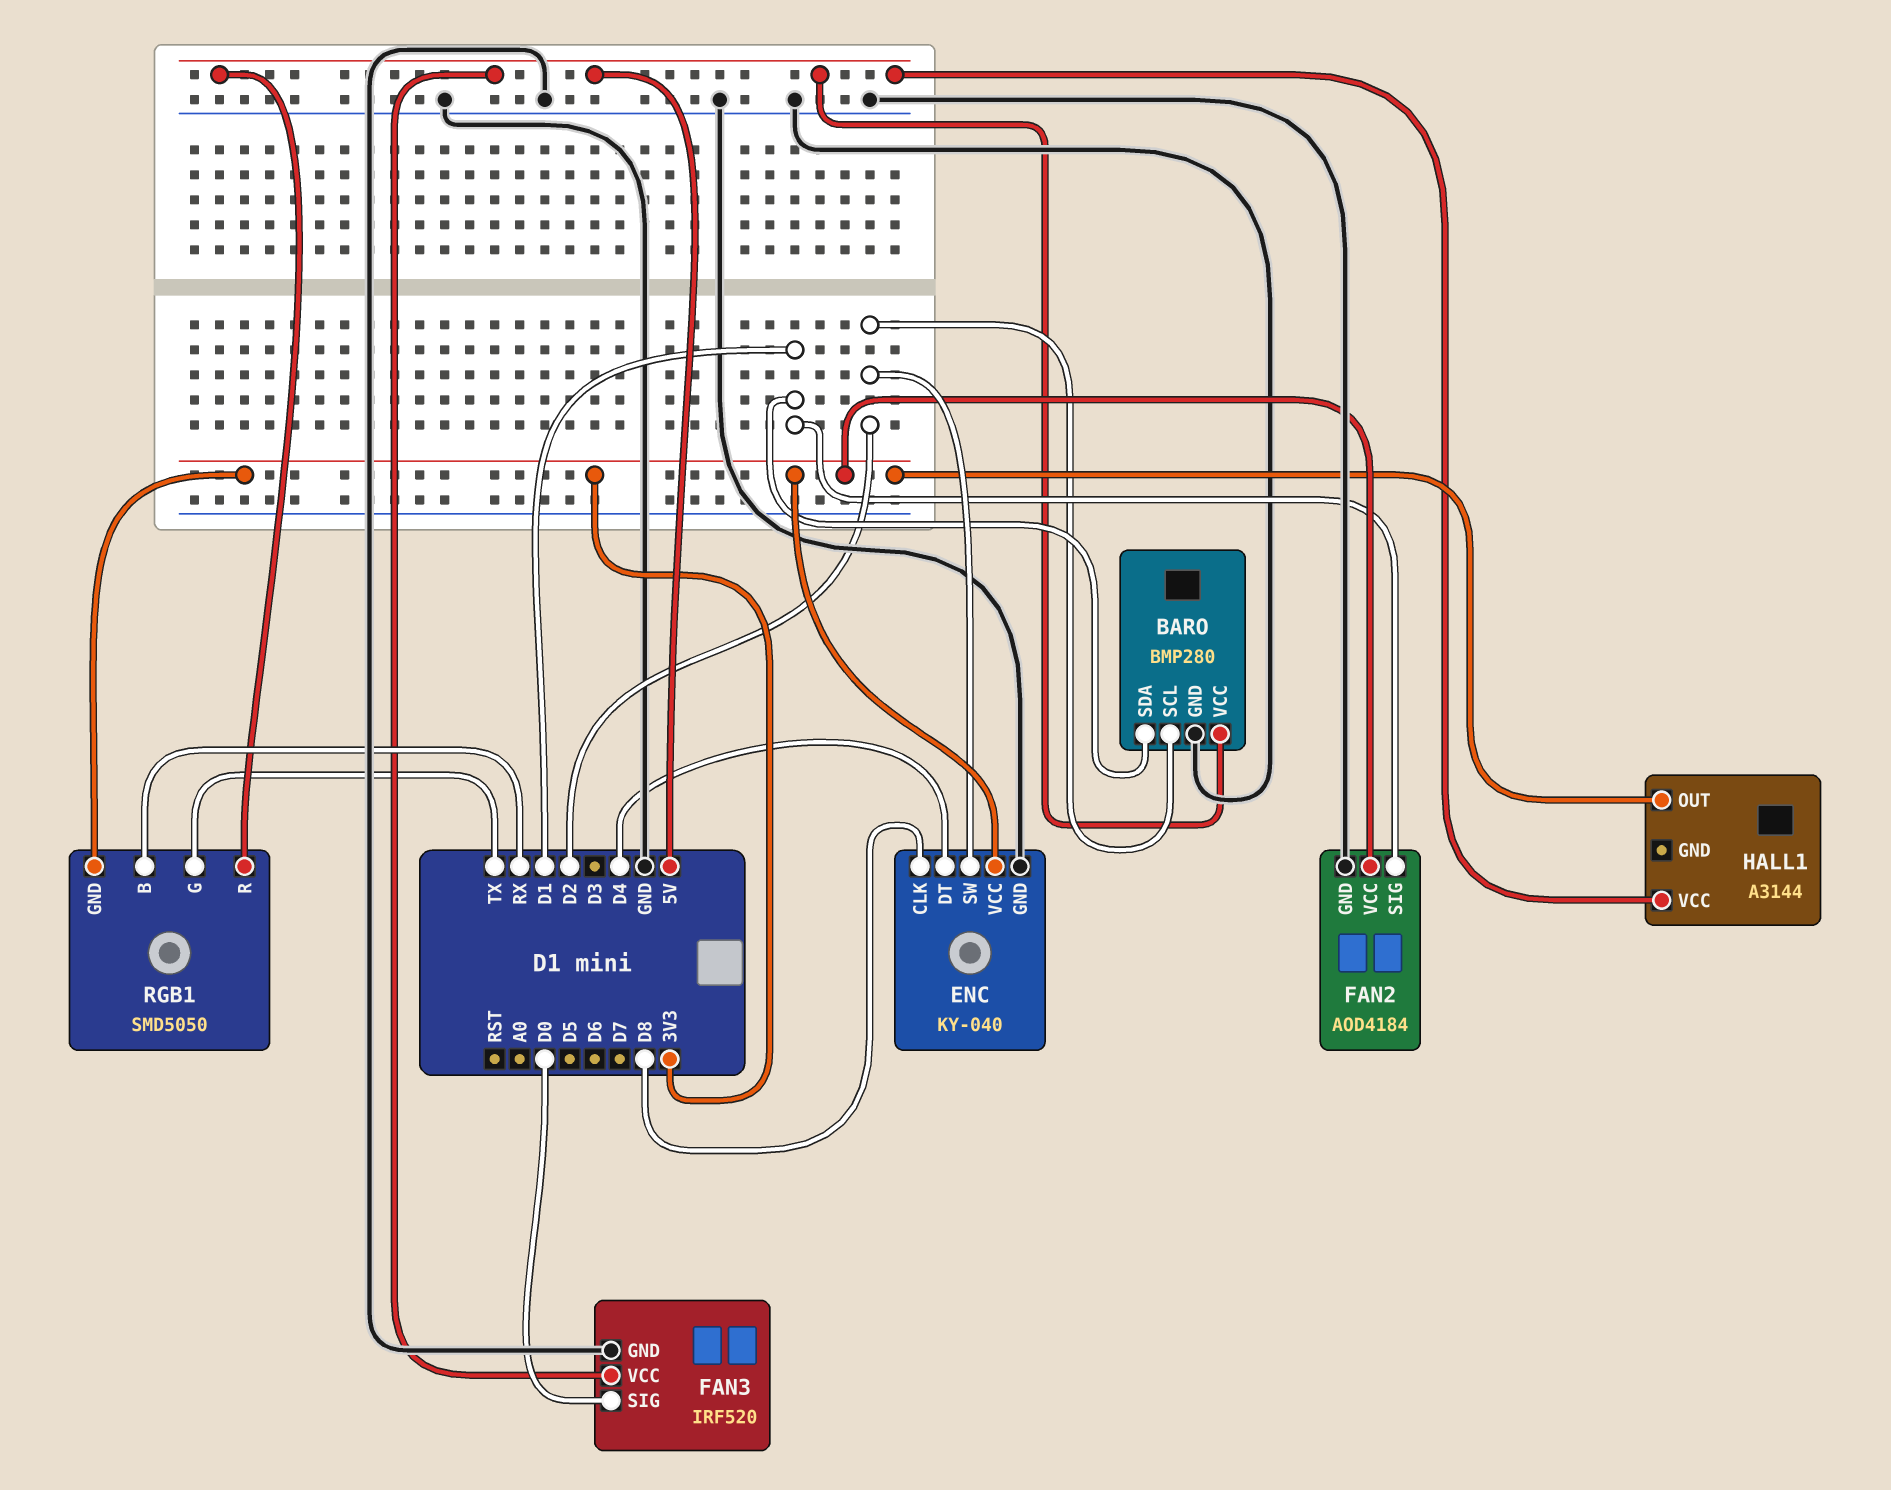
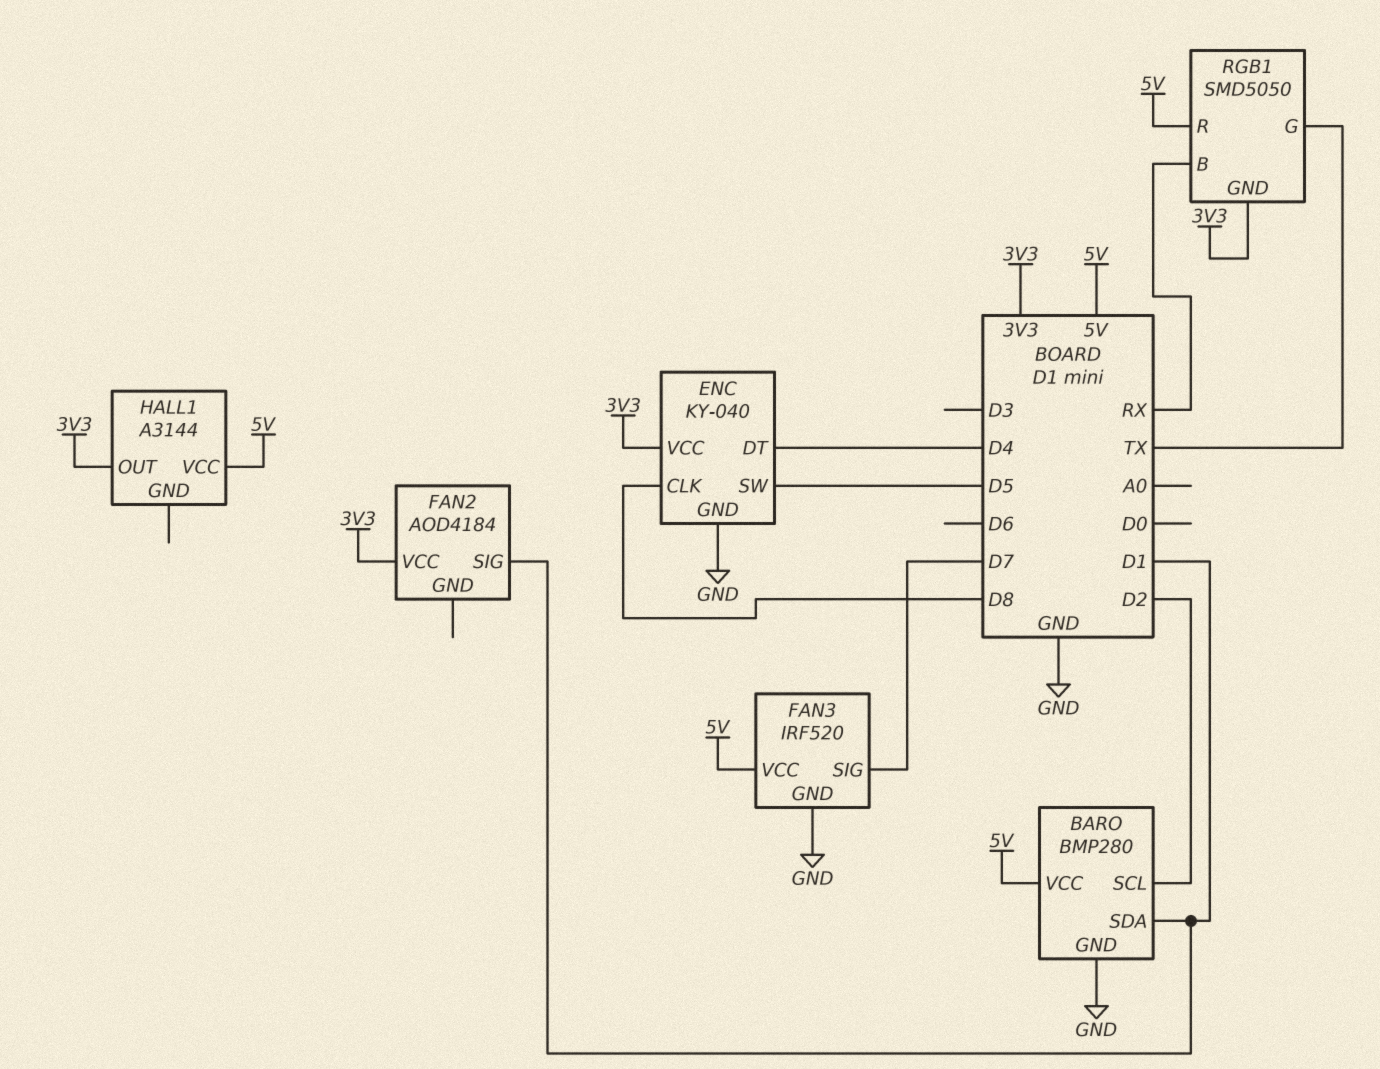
ENC pin SW: D2 -> D5
FAN2 pin GND: GND -> none
FAN3 pin SIG: D0 -> D7

